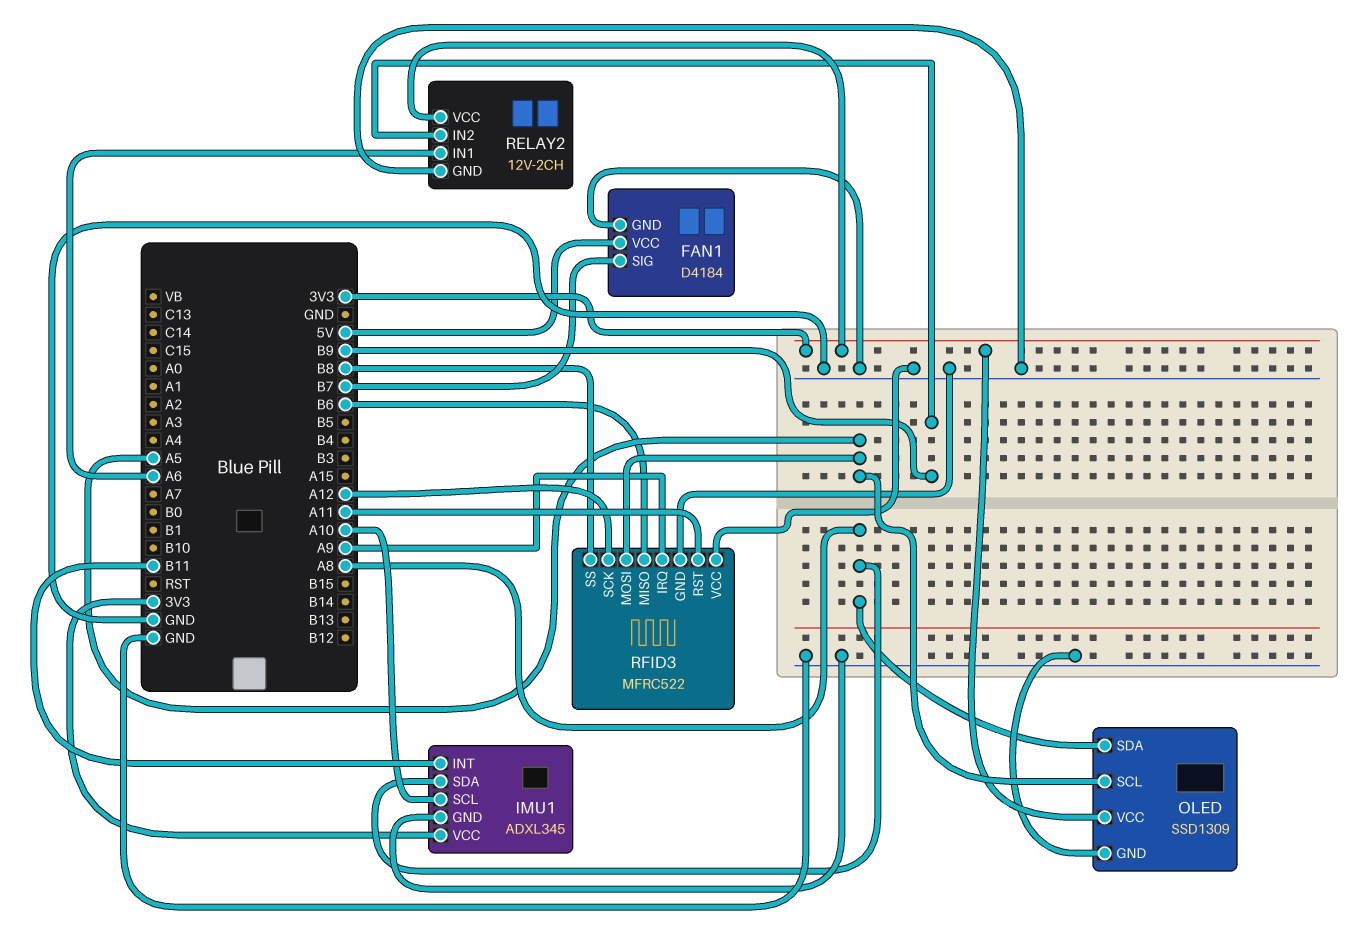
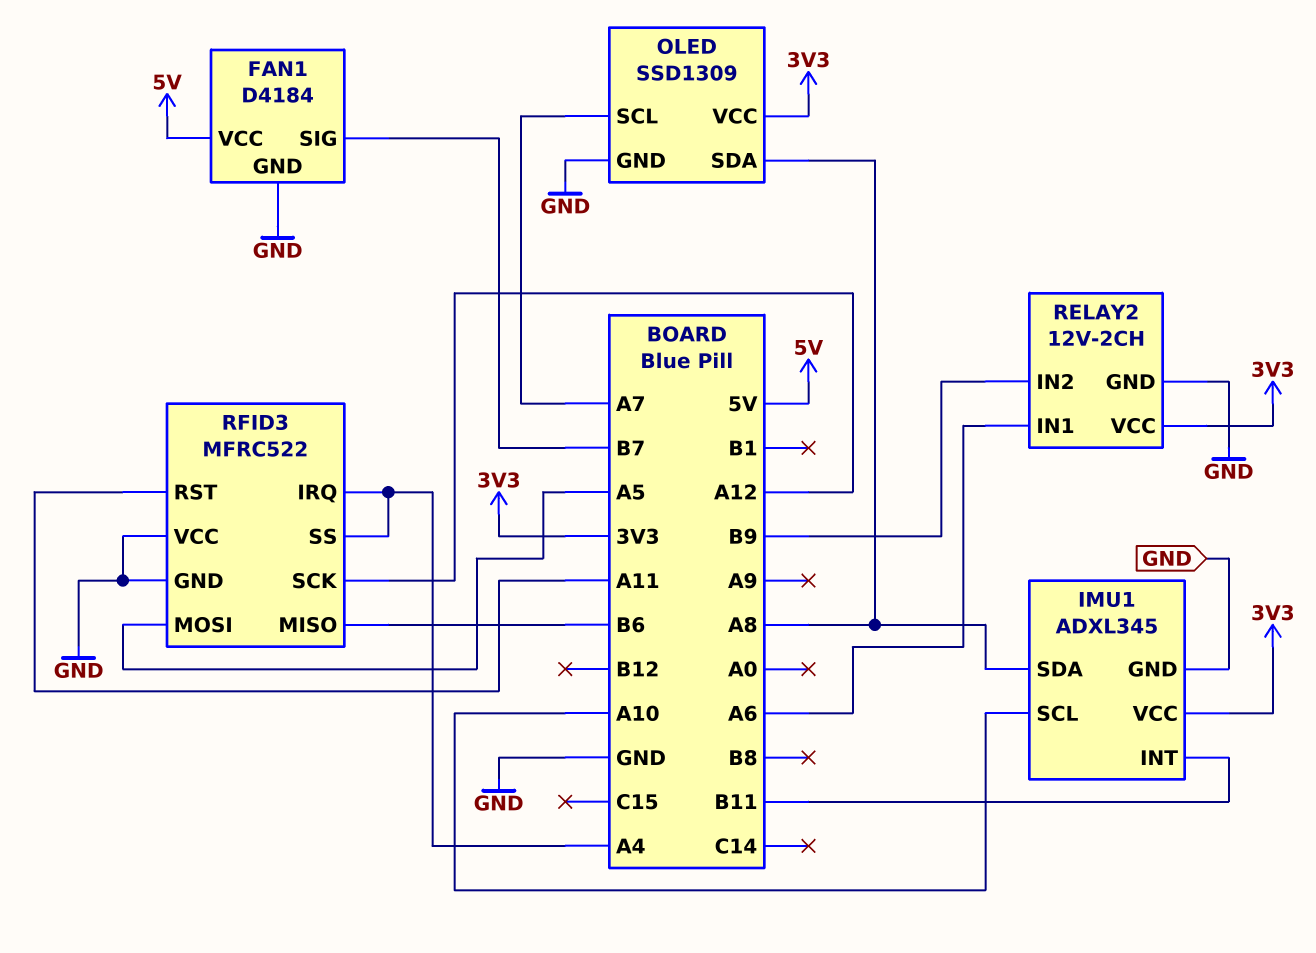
OLED pin SCL: A5 -> A7
RFID3 pin IRQ: A9 -> A4
RFID3 pin SS: B8 -> A4

